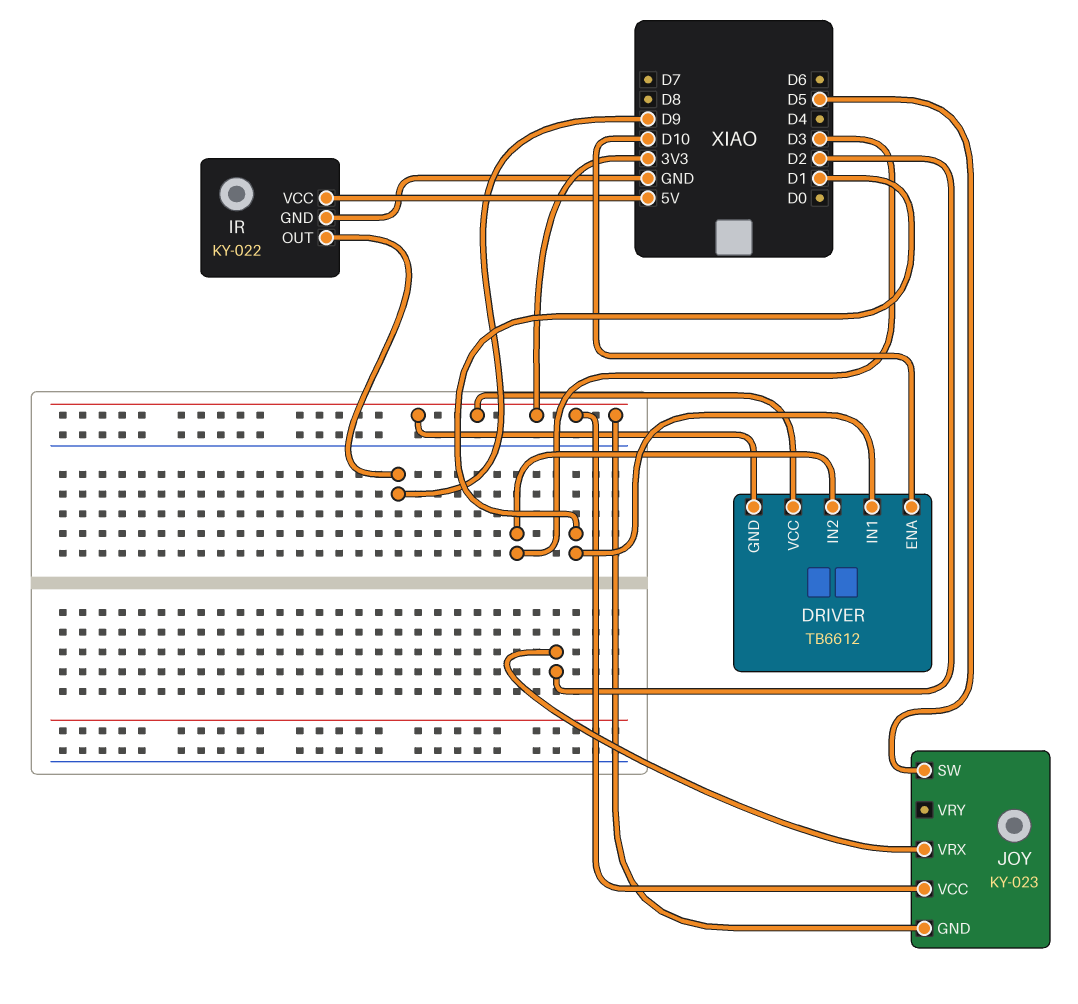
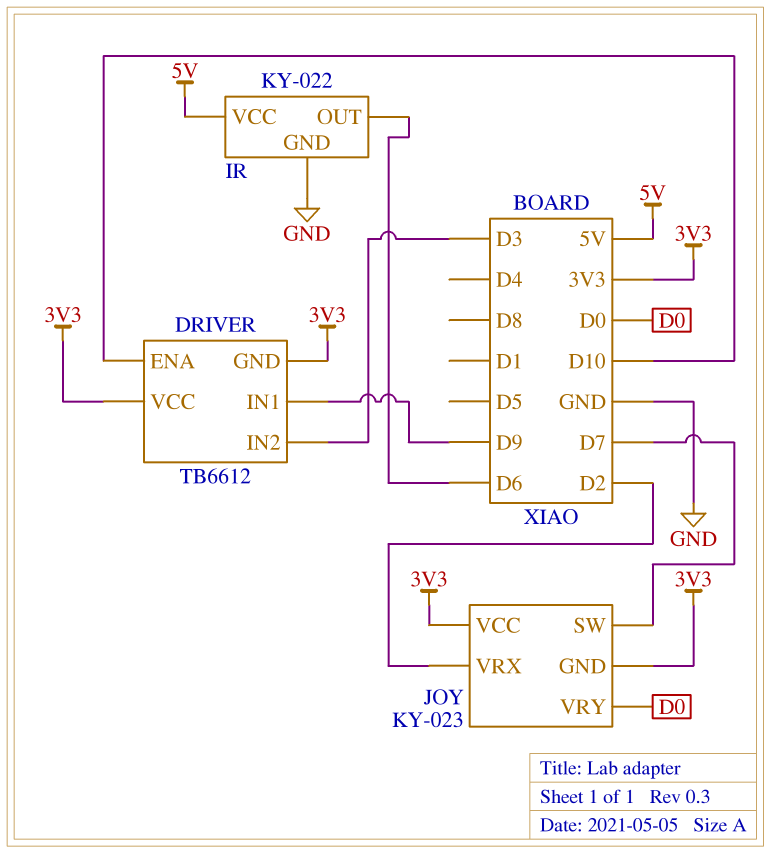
DRIVER pin IN1: D1 -> D9
IR pin OUT: D9 -> D6
JOY pin SW: D5 -> D7
JOY pin VRY: none -> D0

